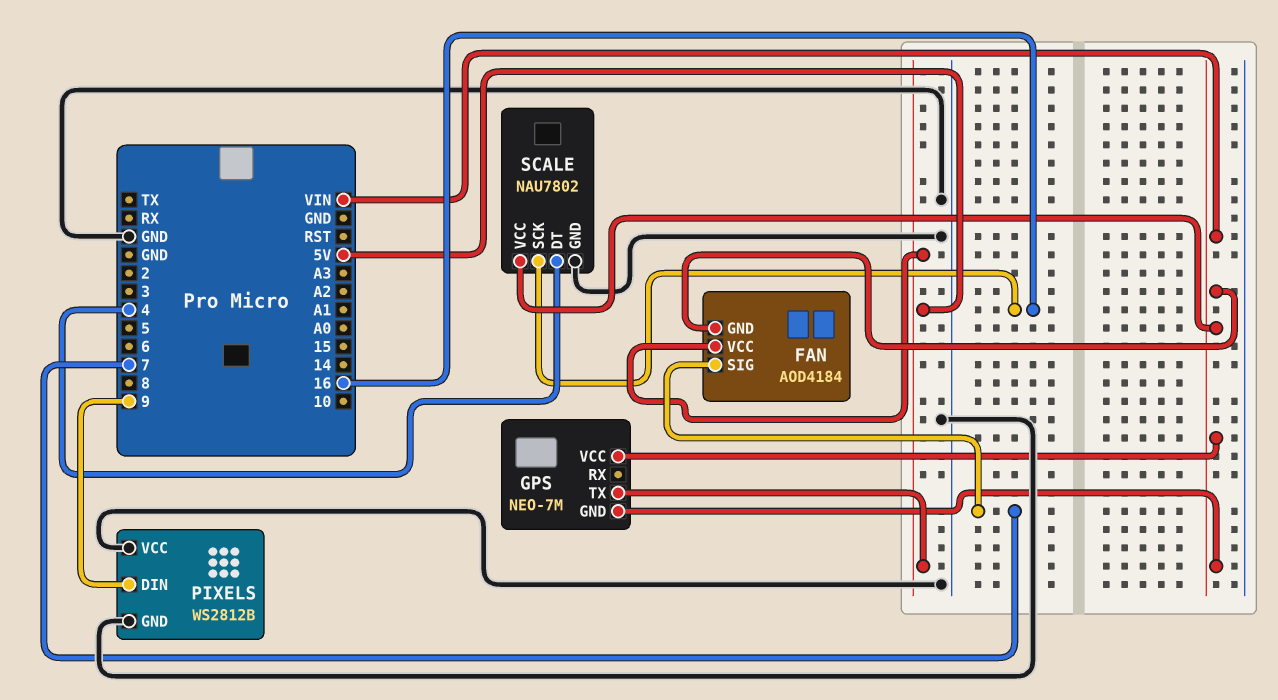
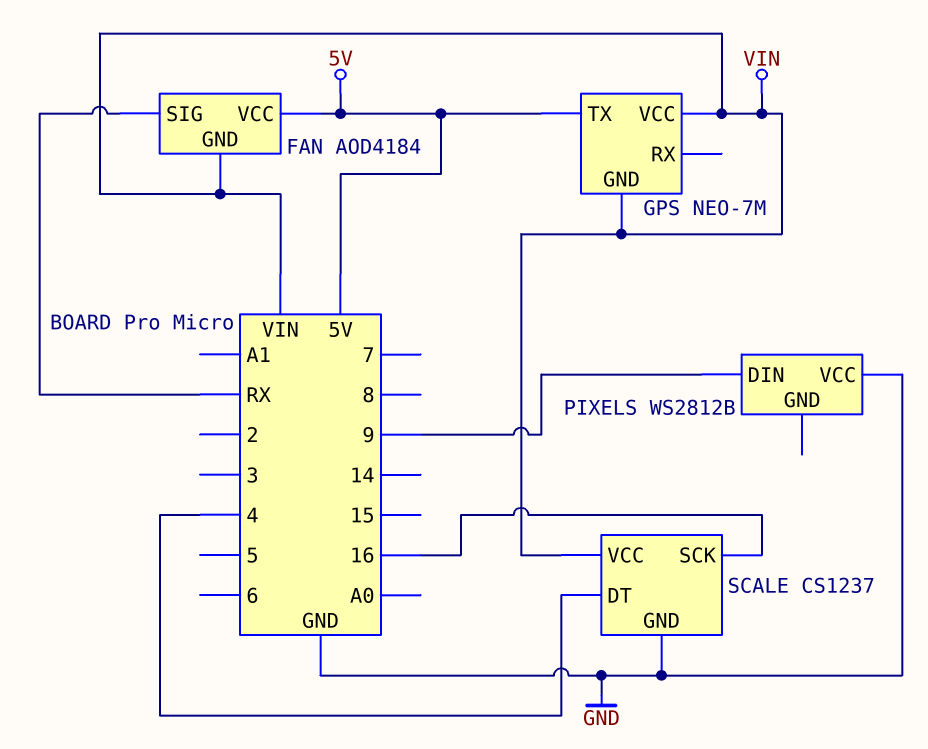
FAN pin SIG: 7 -> RX
PIXELS pin GND: GND -> none
SCALE: NAU7802 -> CS1237

